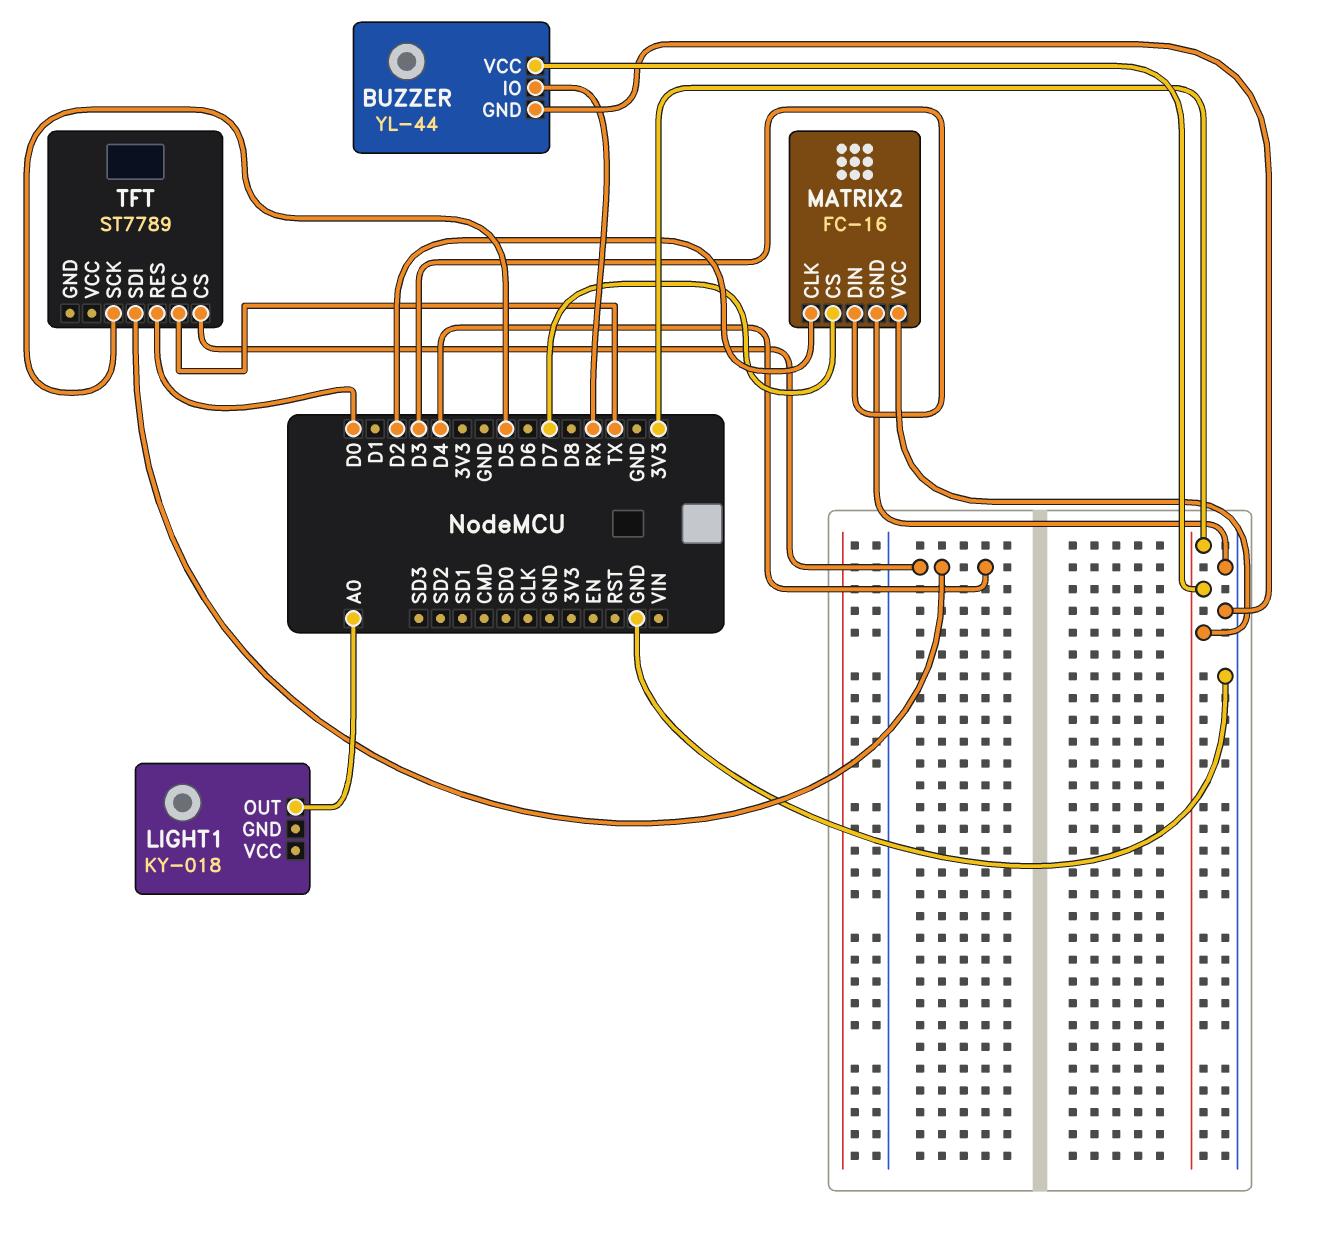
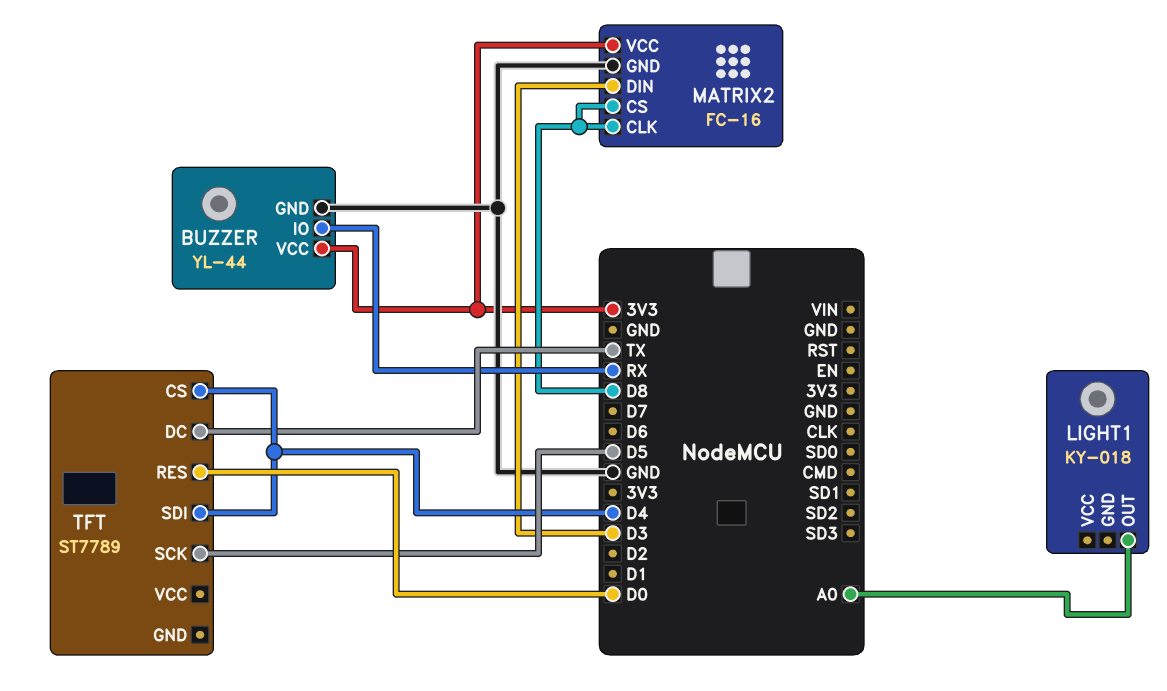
MATRIX2 pin CLK: D2 -> D8
MATRIX2 pin CS: D7 -> D8

